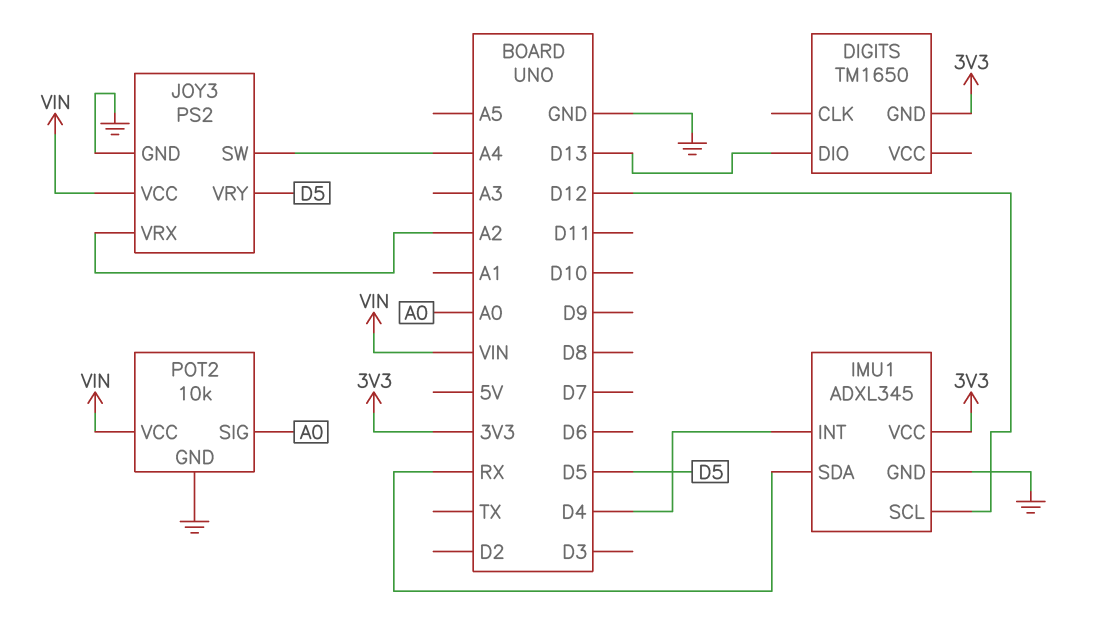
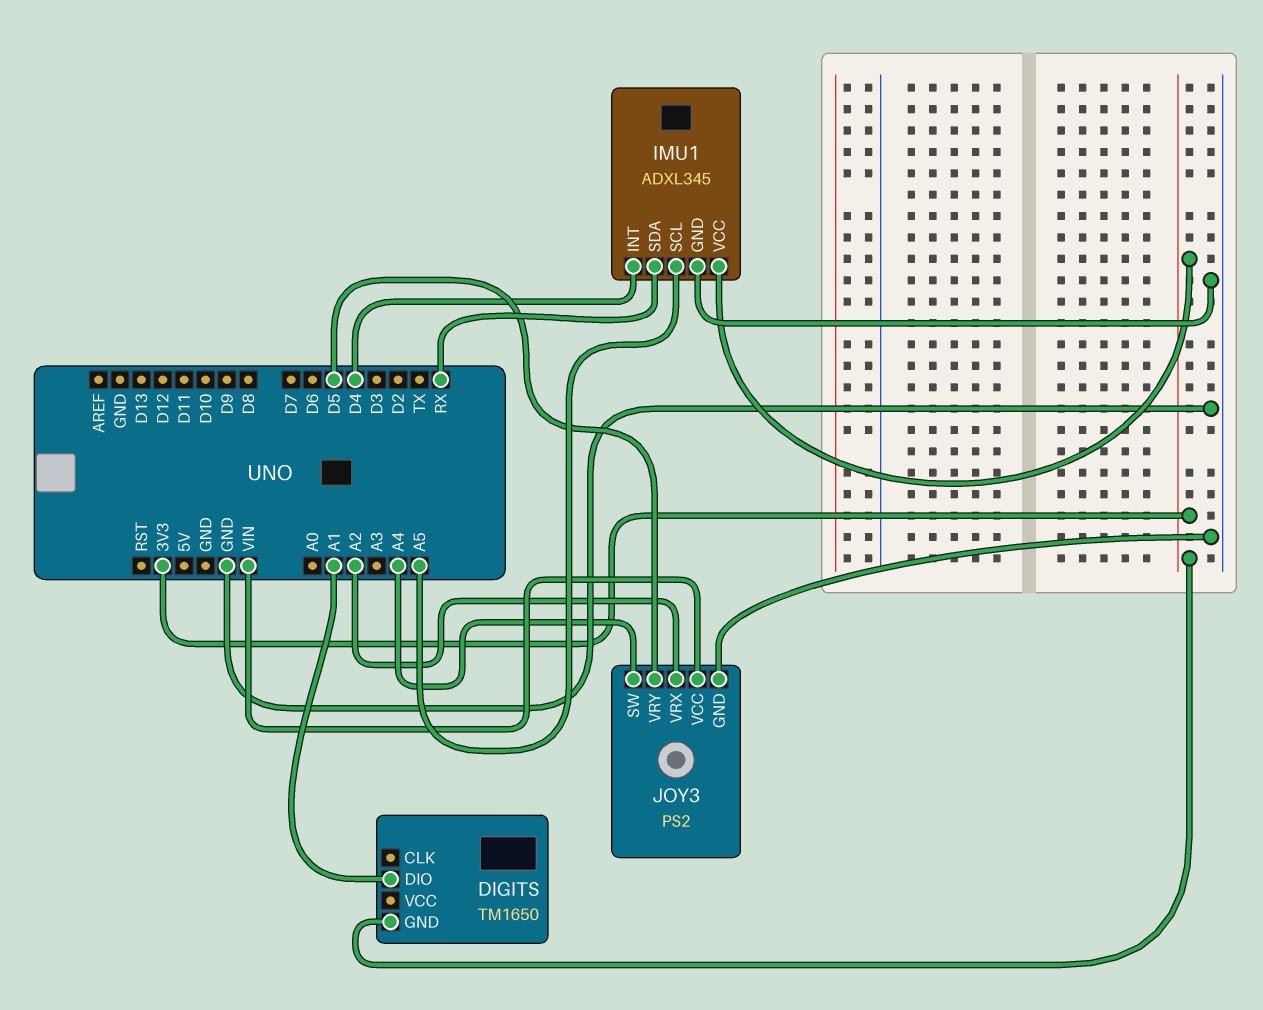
DIGITS pin DIO: D13 -> A1
IMU1 pin SCL: D12 -> A5
POT2: 10k -> none
POT2 pin GND: GND -> none
POT2 pin SIG: A0 -> none
POT2 pin VCC: VIN -> none

